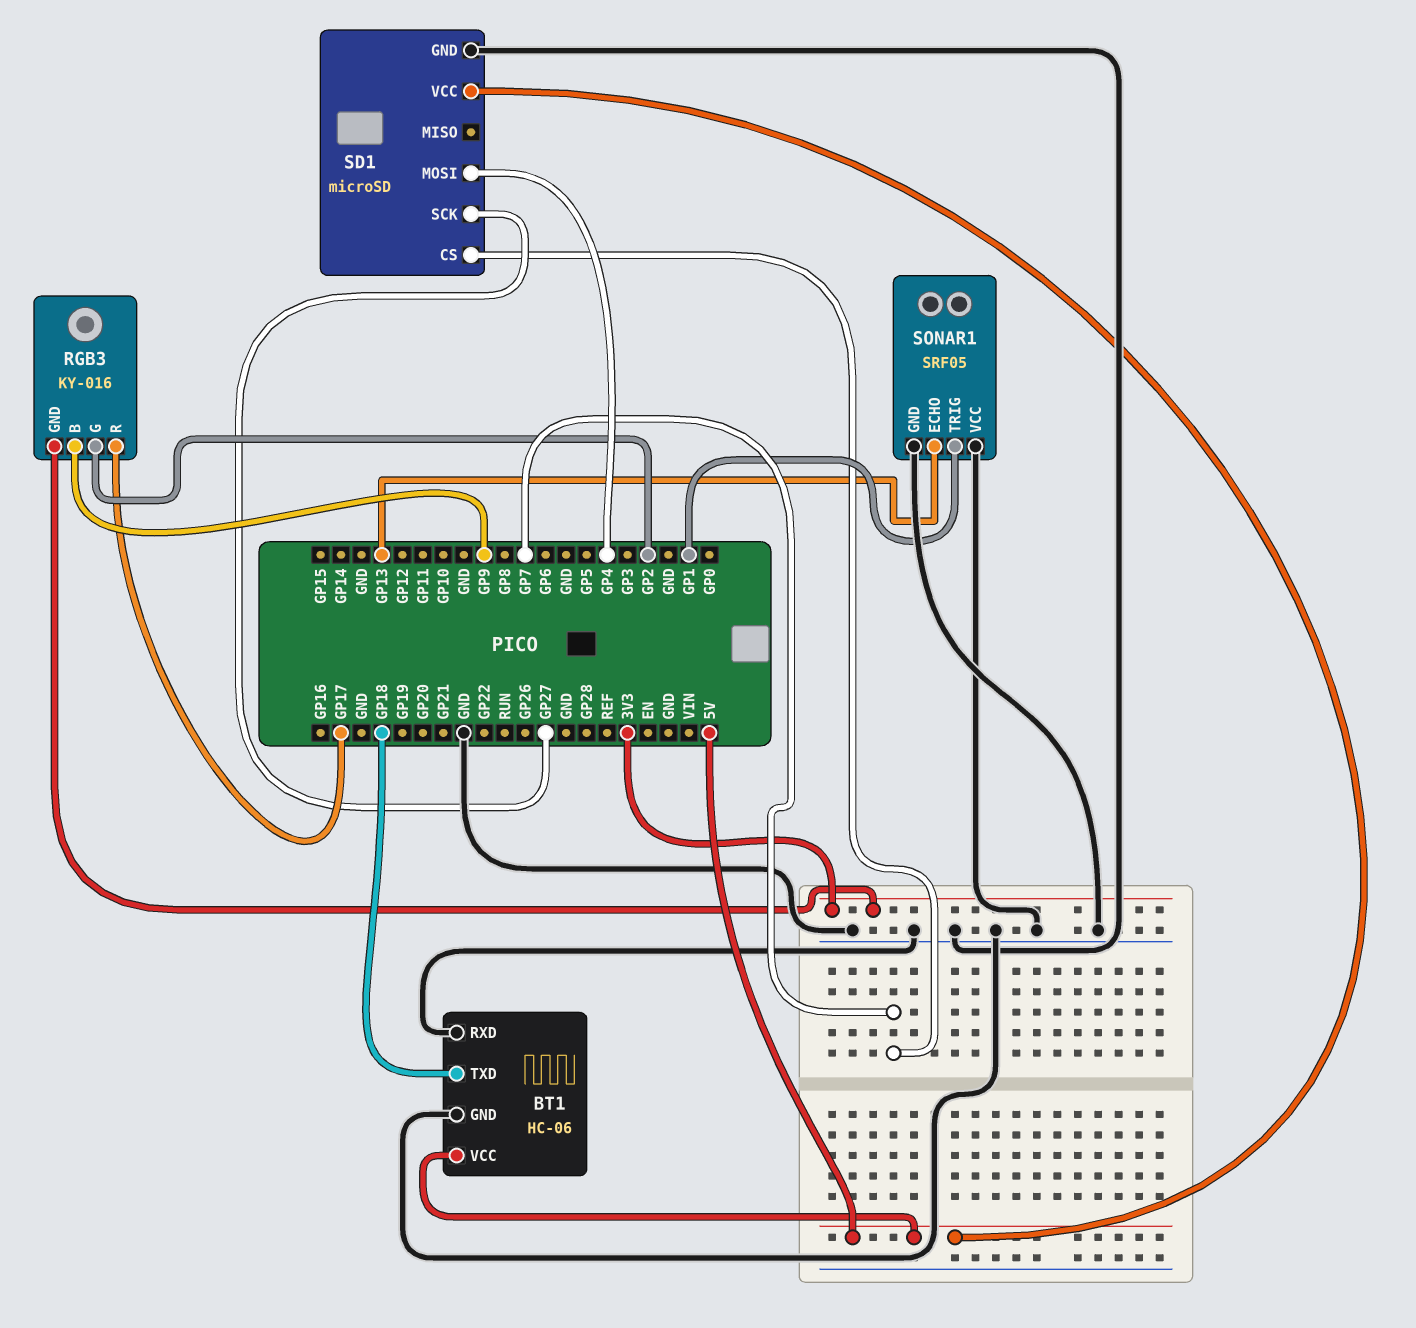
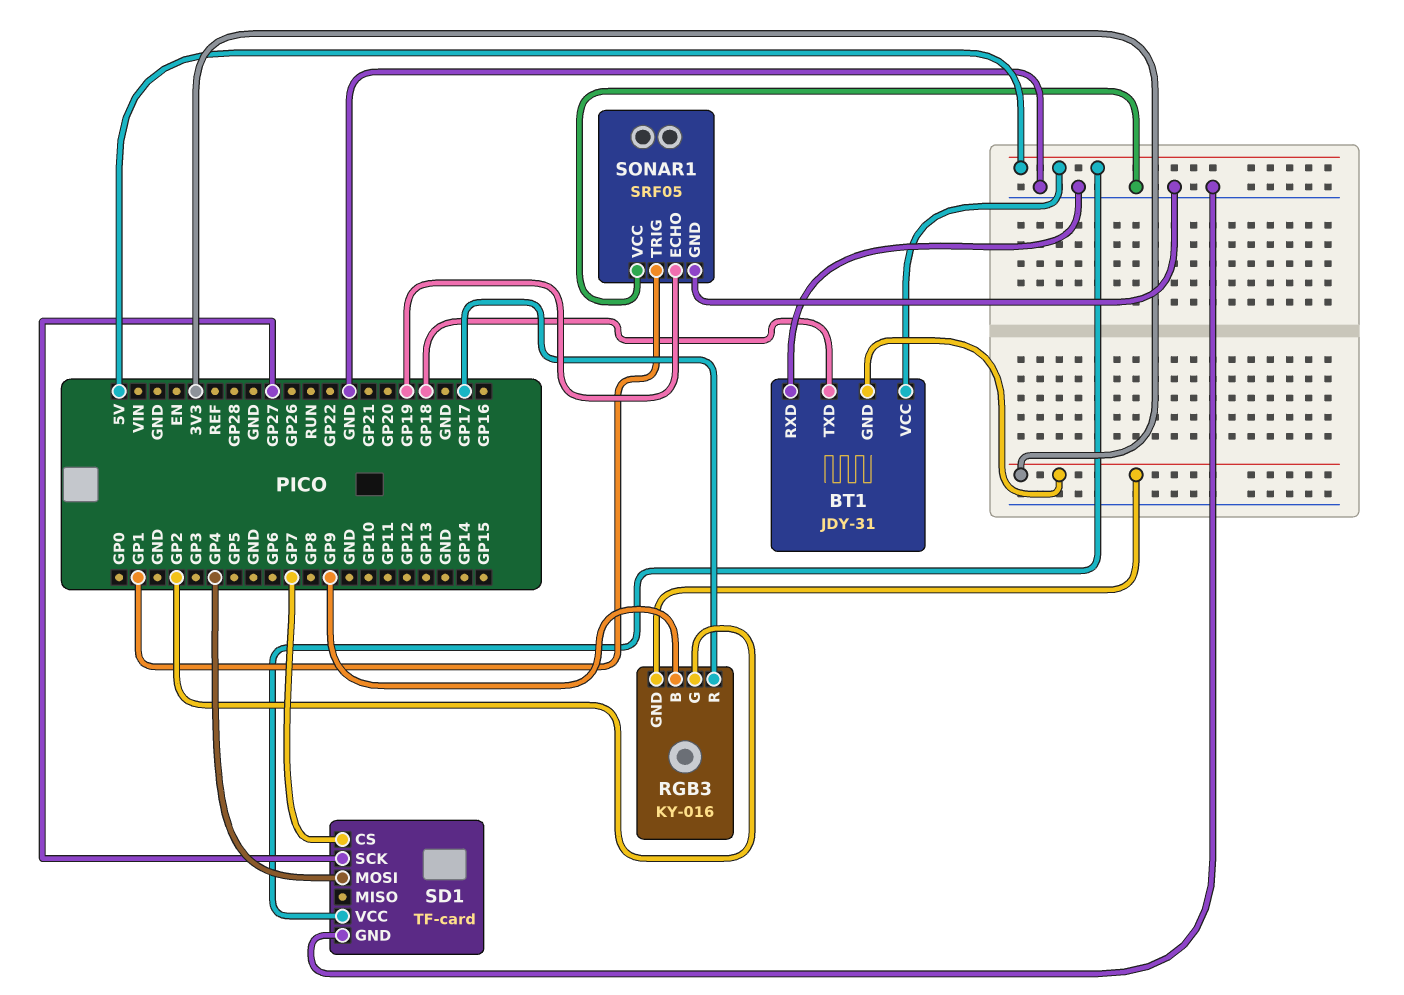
BT1: HC-06 -> JDY-31
BT1 pin GND: GND -> 3V3
SD1: microSD -> TF-card
SONAR1 pin ECHO: GP13 -> GP19

